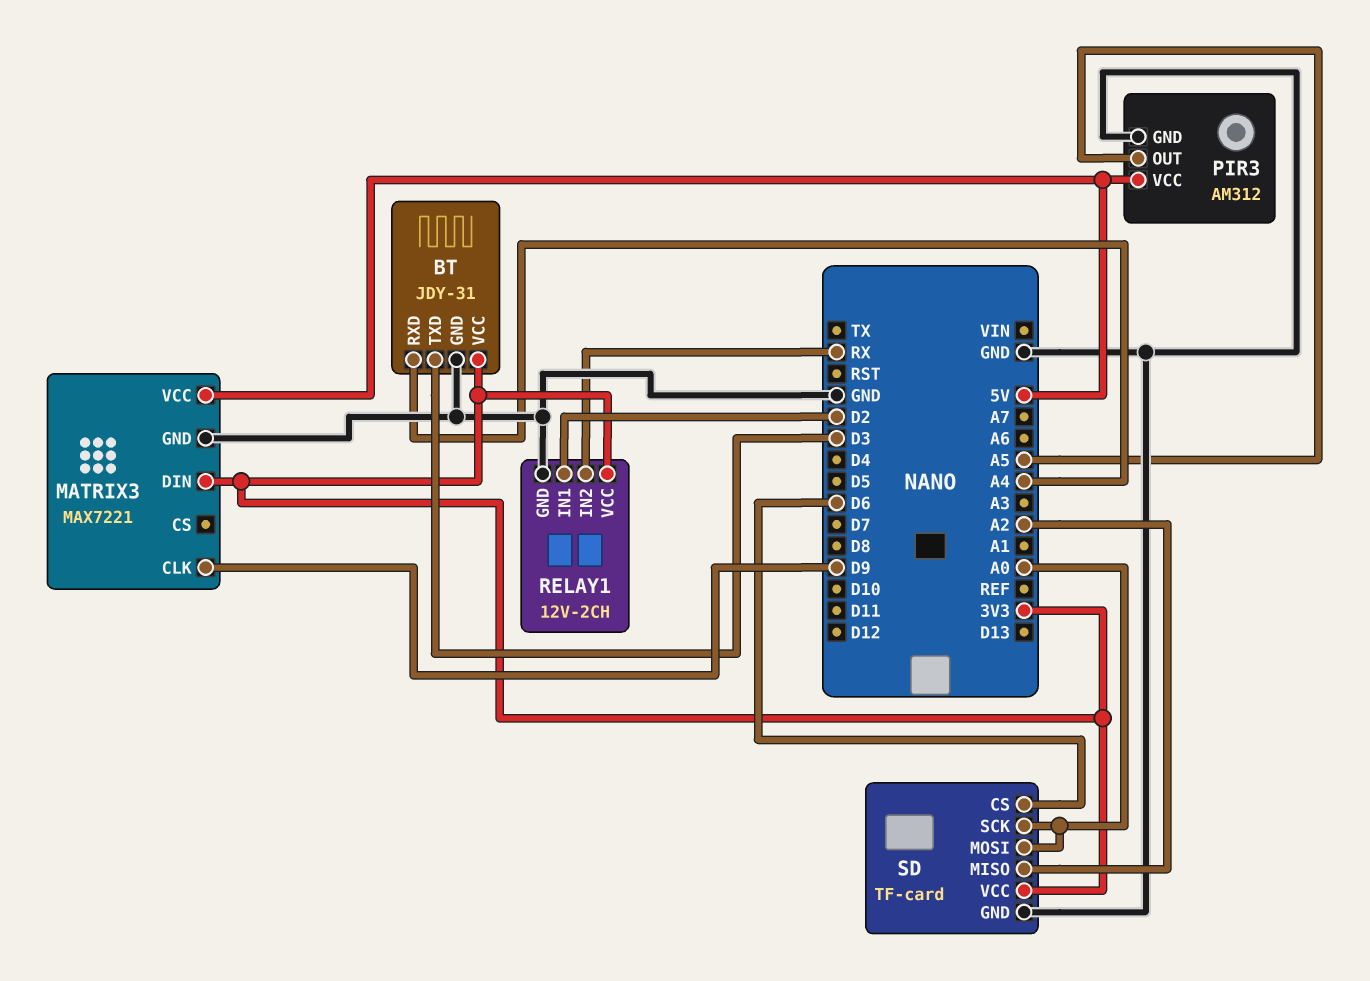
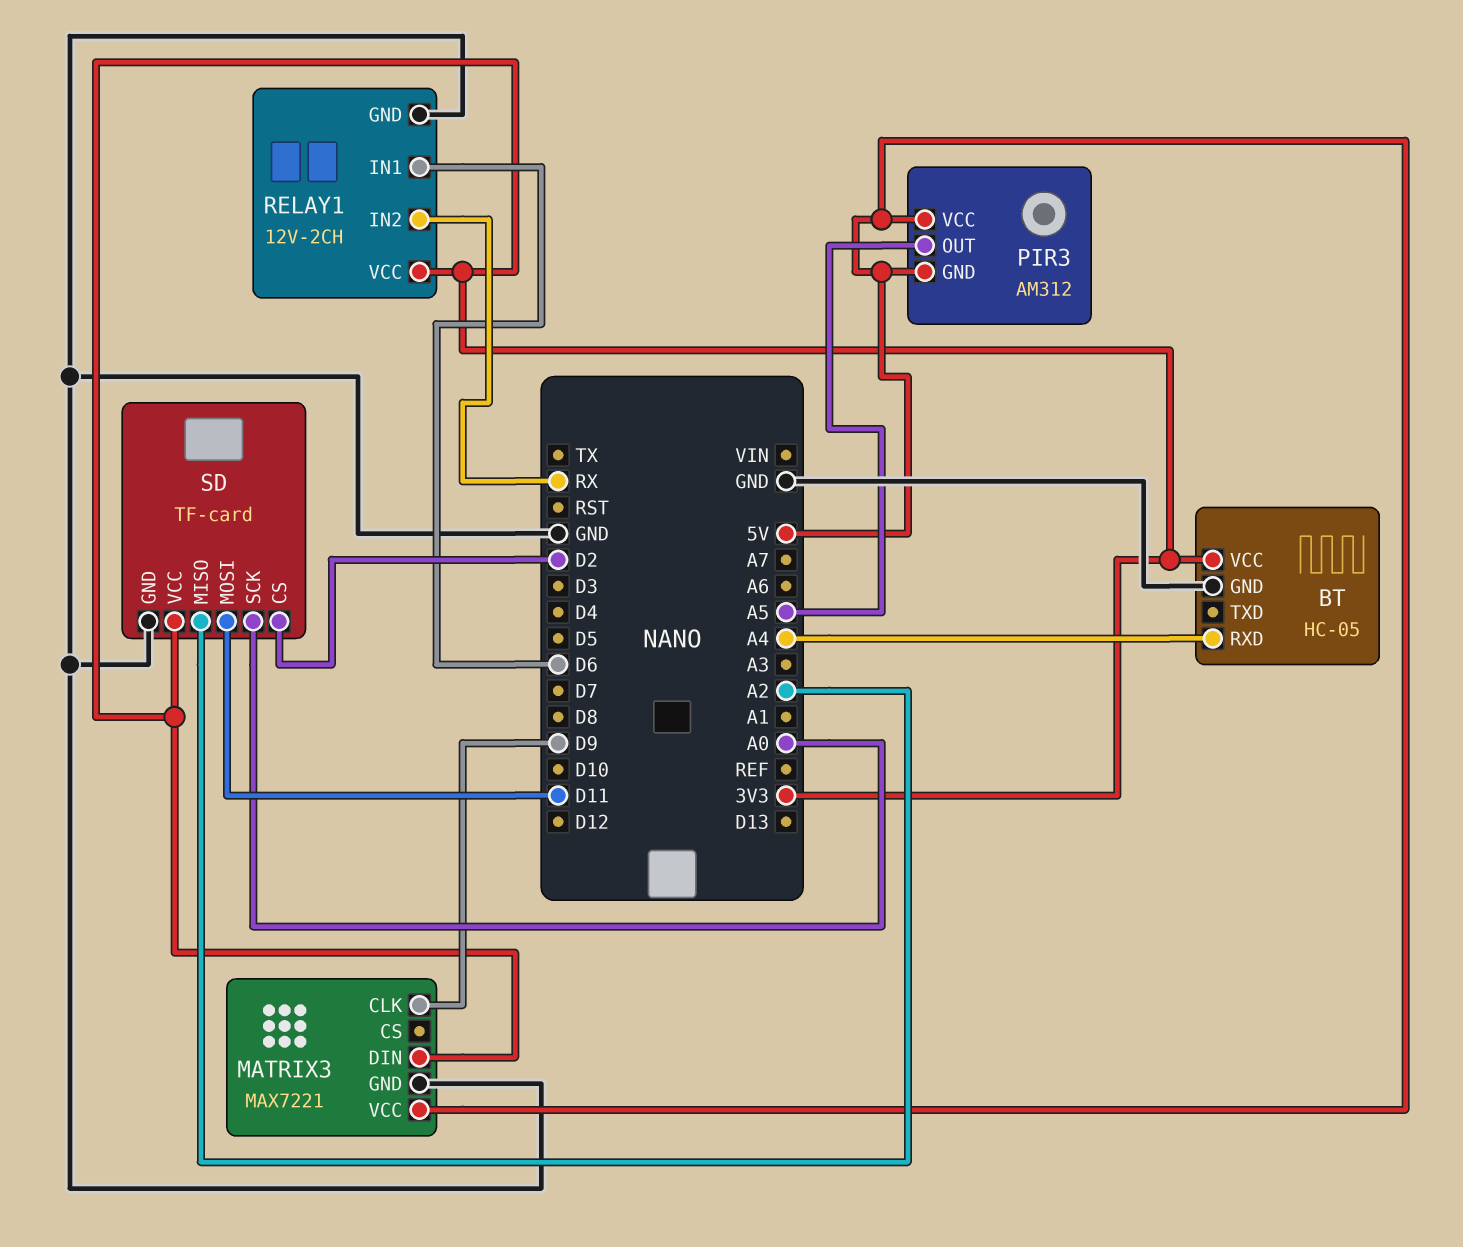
BT: JDY-31 -> HC-05
BT pin TXD: D3 -> none
PIR3 pin GND: GND -> 5V
RELAY1 pin IN1: D2 -> D6
SD pin CS: D6 -> D2
SD pin MOSI: A0 -> D11

